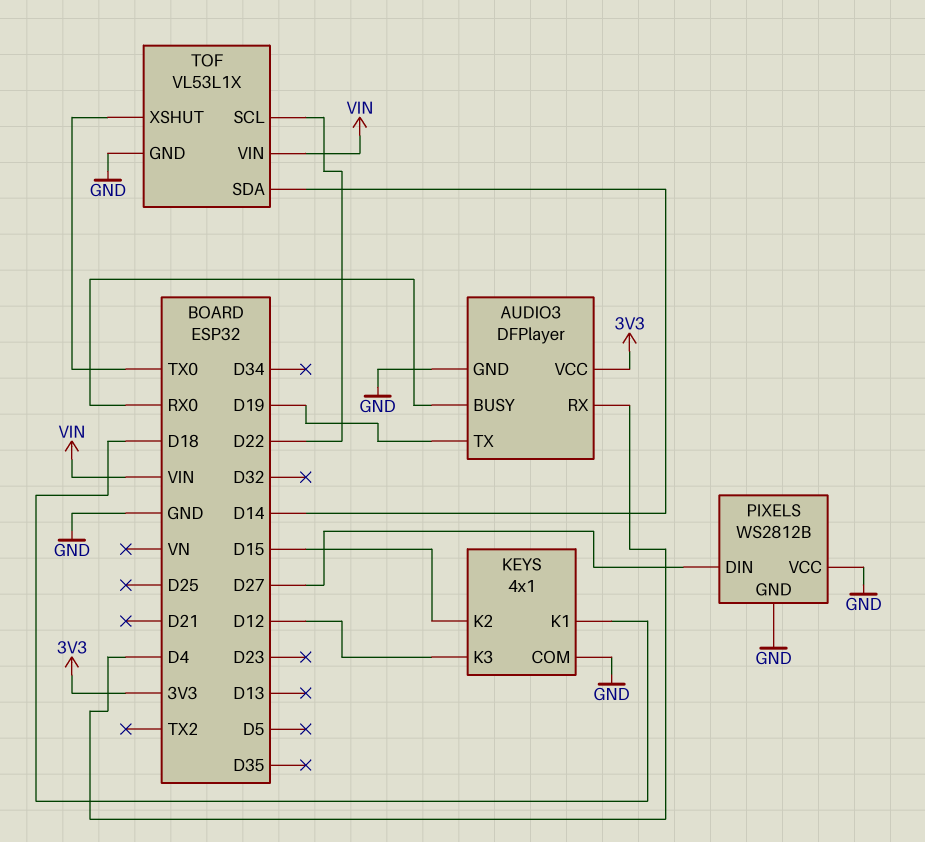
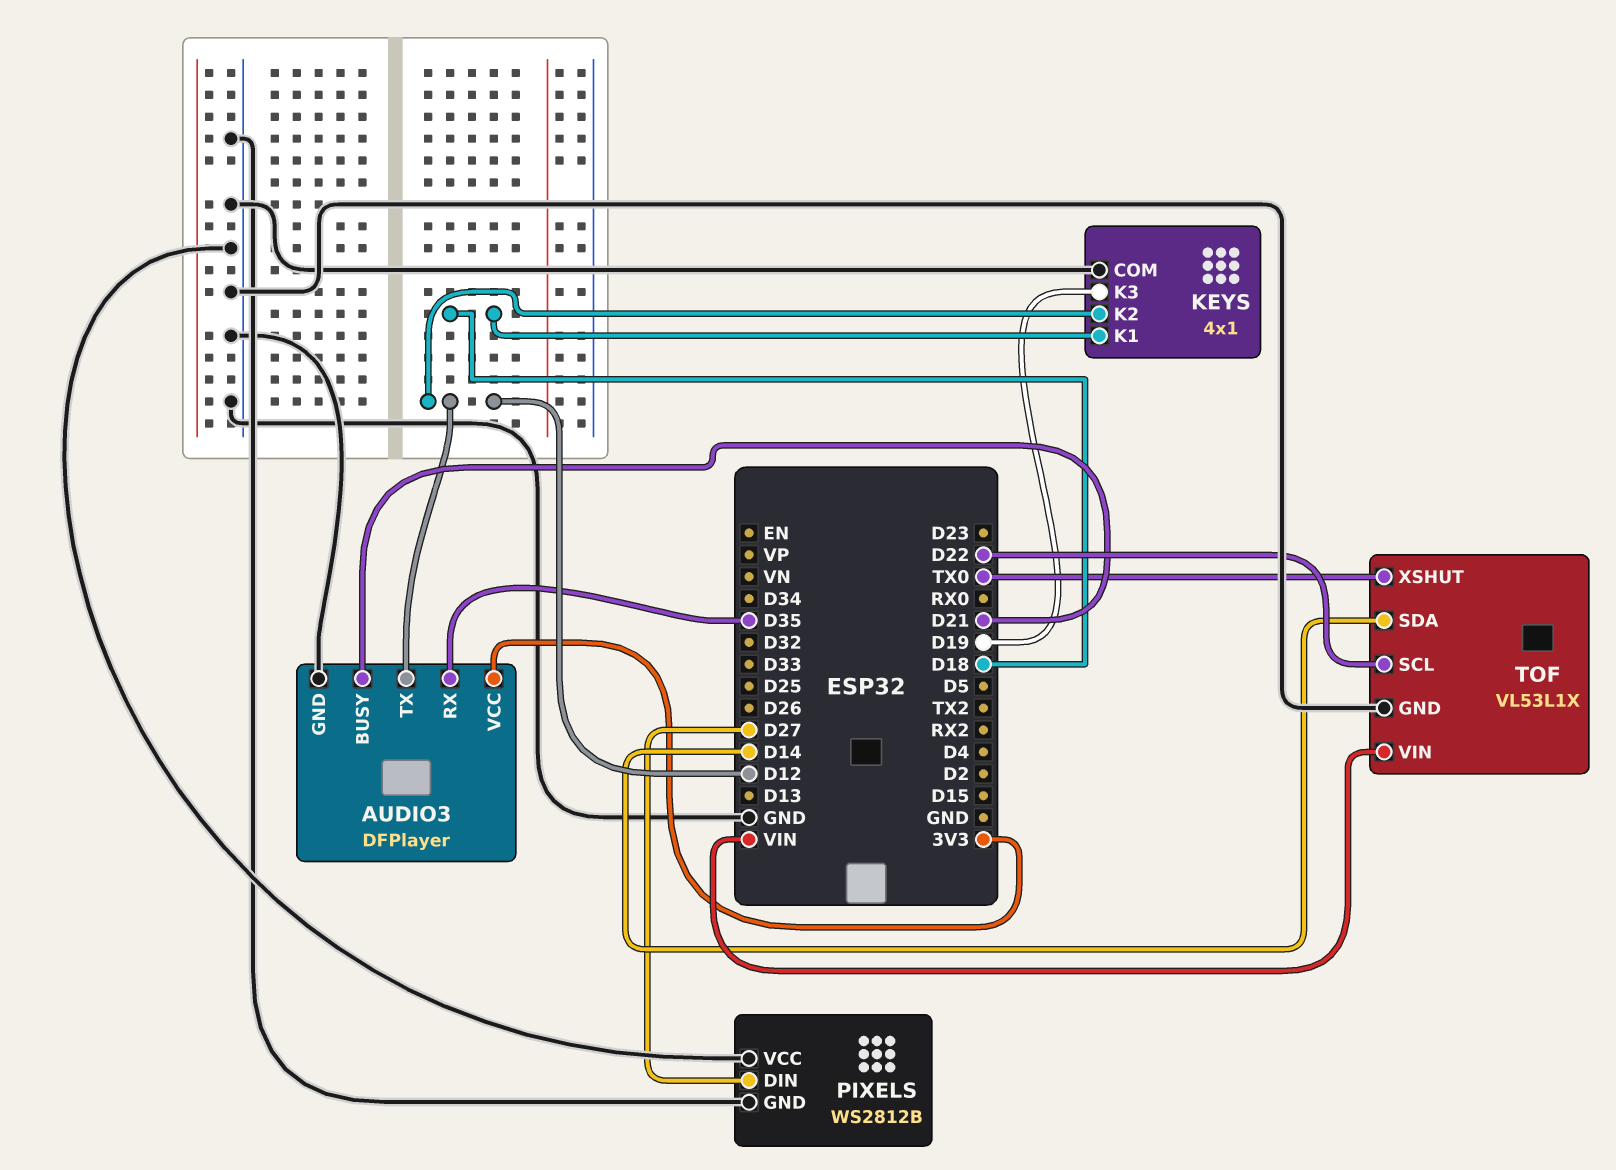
AUDIO3 pin BUSY: RX0 -> D21
AUDIO3 pin RX: D4 -> D35
AUDIO3 pin TX: D19 -> D12
KEYS pin K2: D15 -> D12
KEYS pin K3: D12 -> D19

